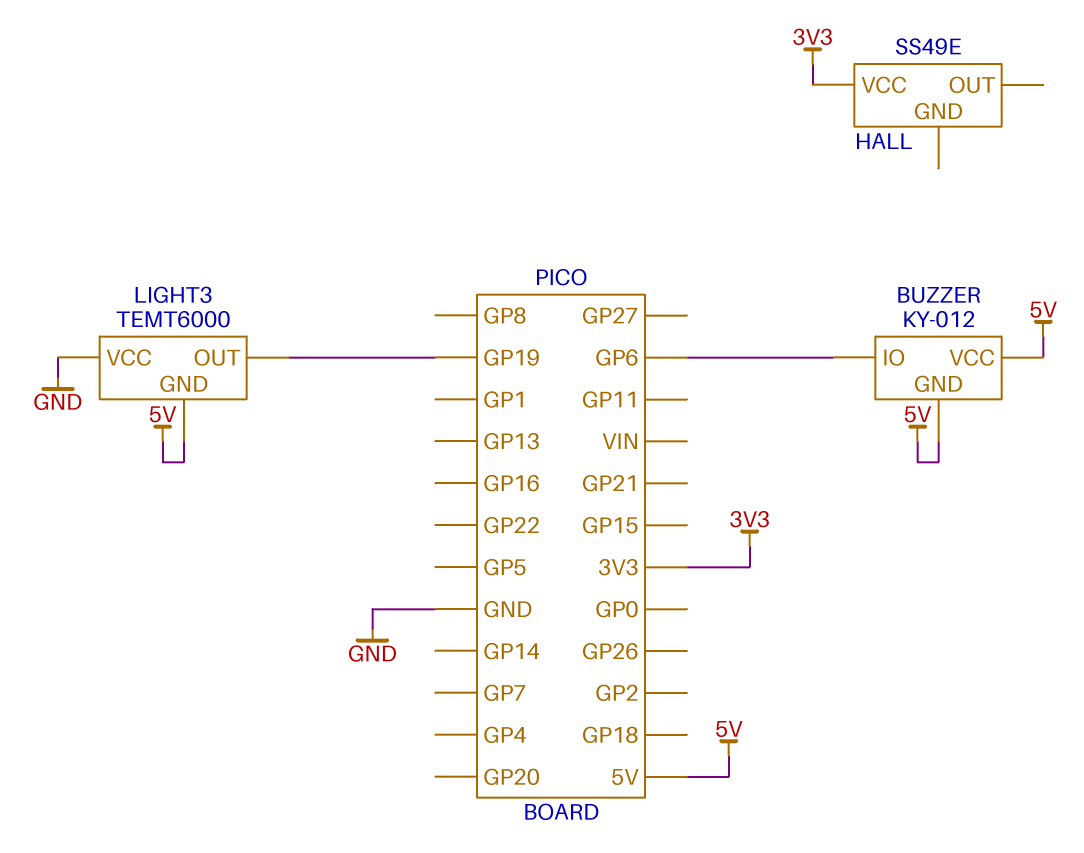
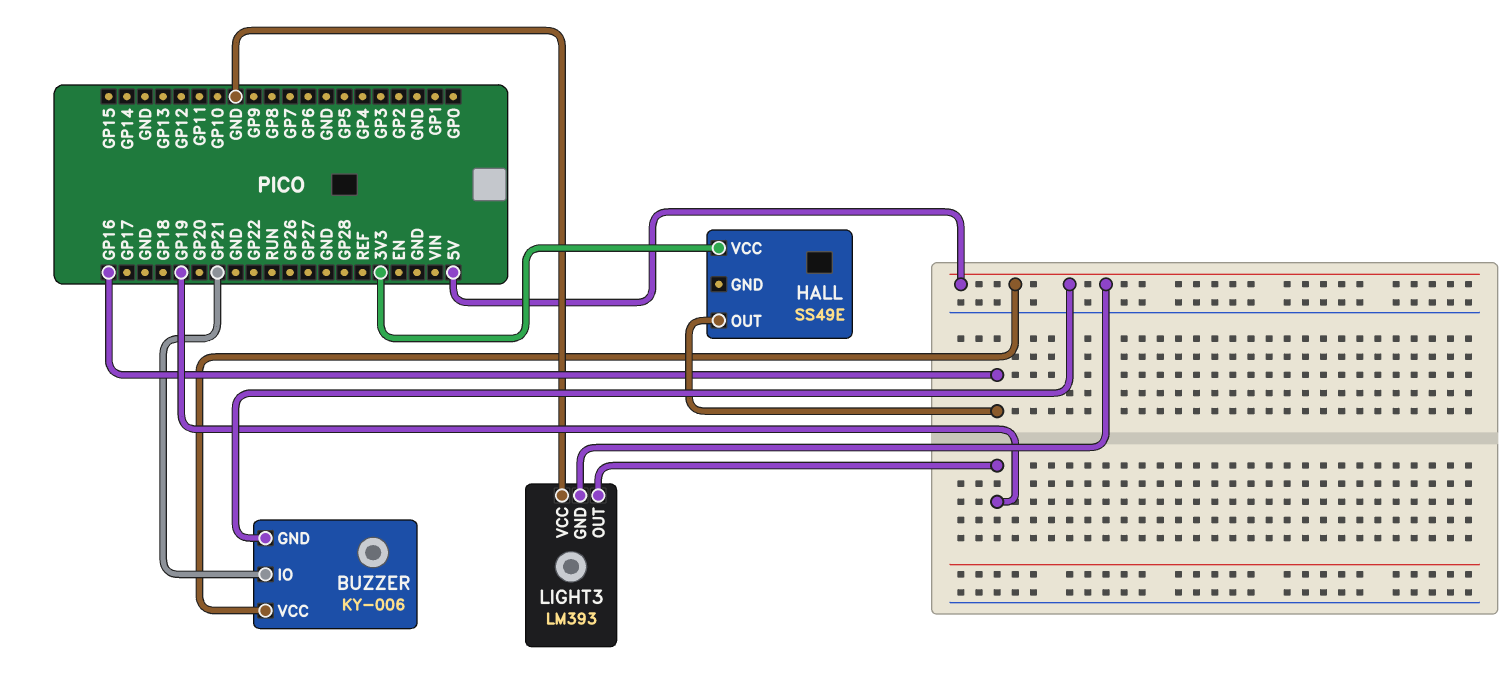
BUZZER: KY-012 -> KY-006
BUZZER pin IO: GP6 -> GP21
HALL pin OUT: none -> GP16
LIGHT3: TEMT6000 -> LM393

